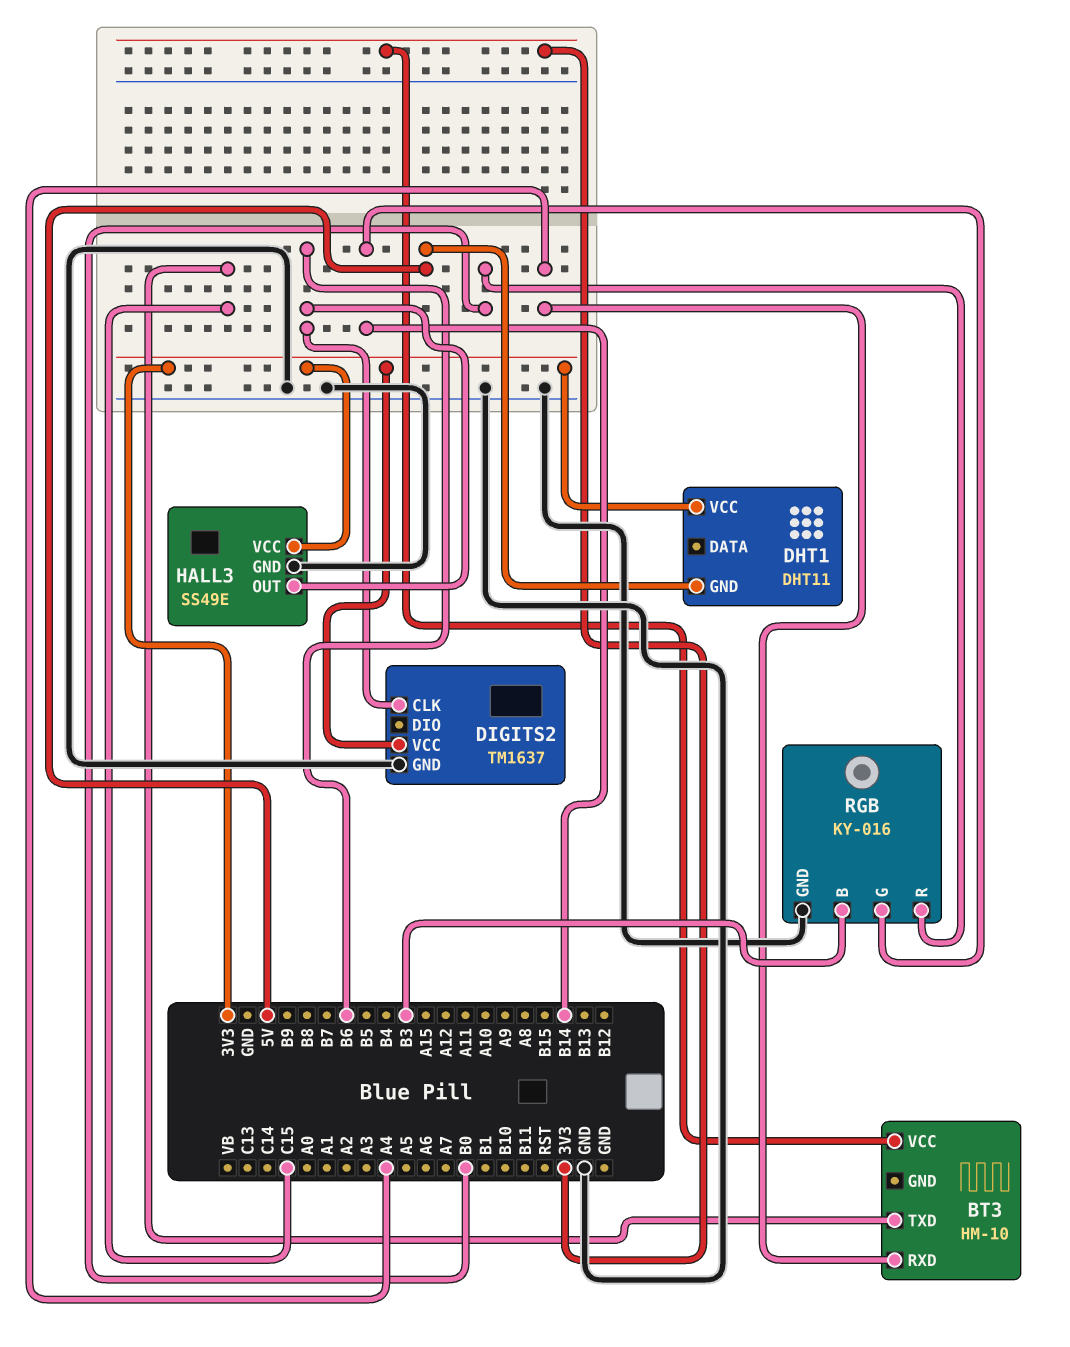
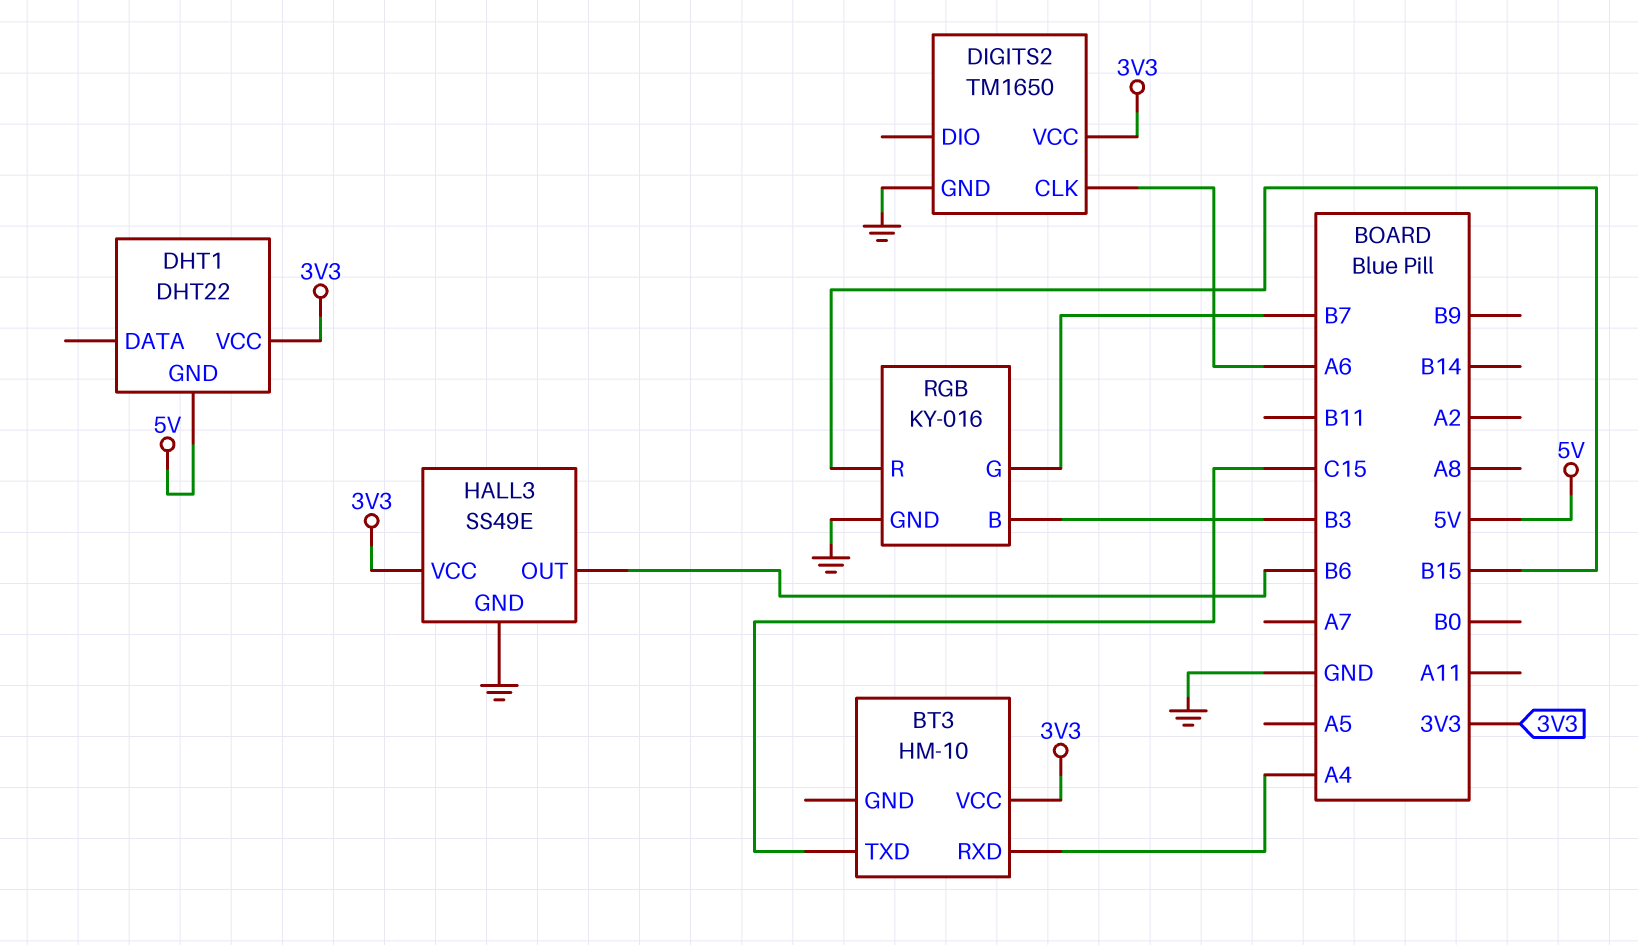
DHT1: DHT11 -> DHT22
DIGITS2: TM1637 -> TM1650
DIGITS2 pin CLK: B6 -> A6
RGB pin G: B14 -> B7
RGB pin R: B0 -> B15

